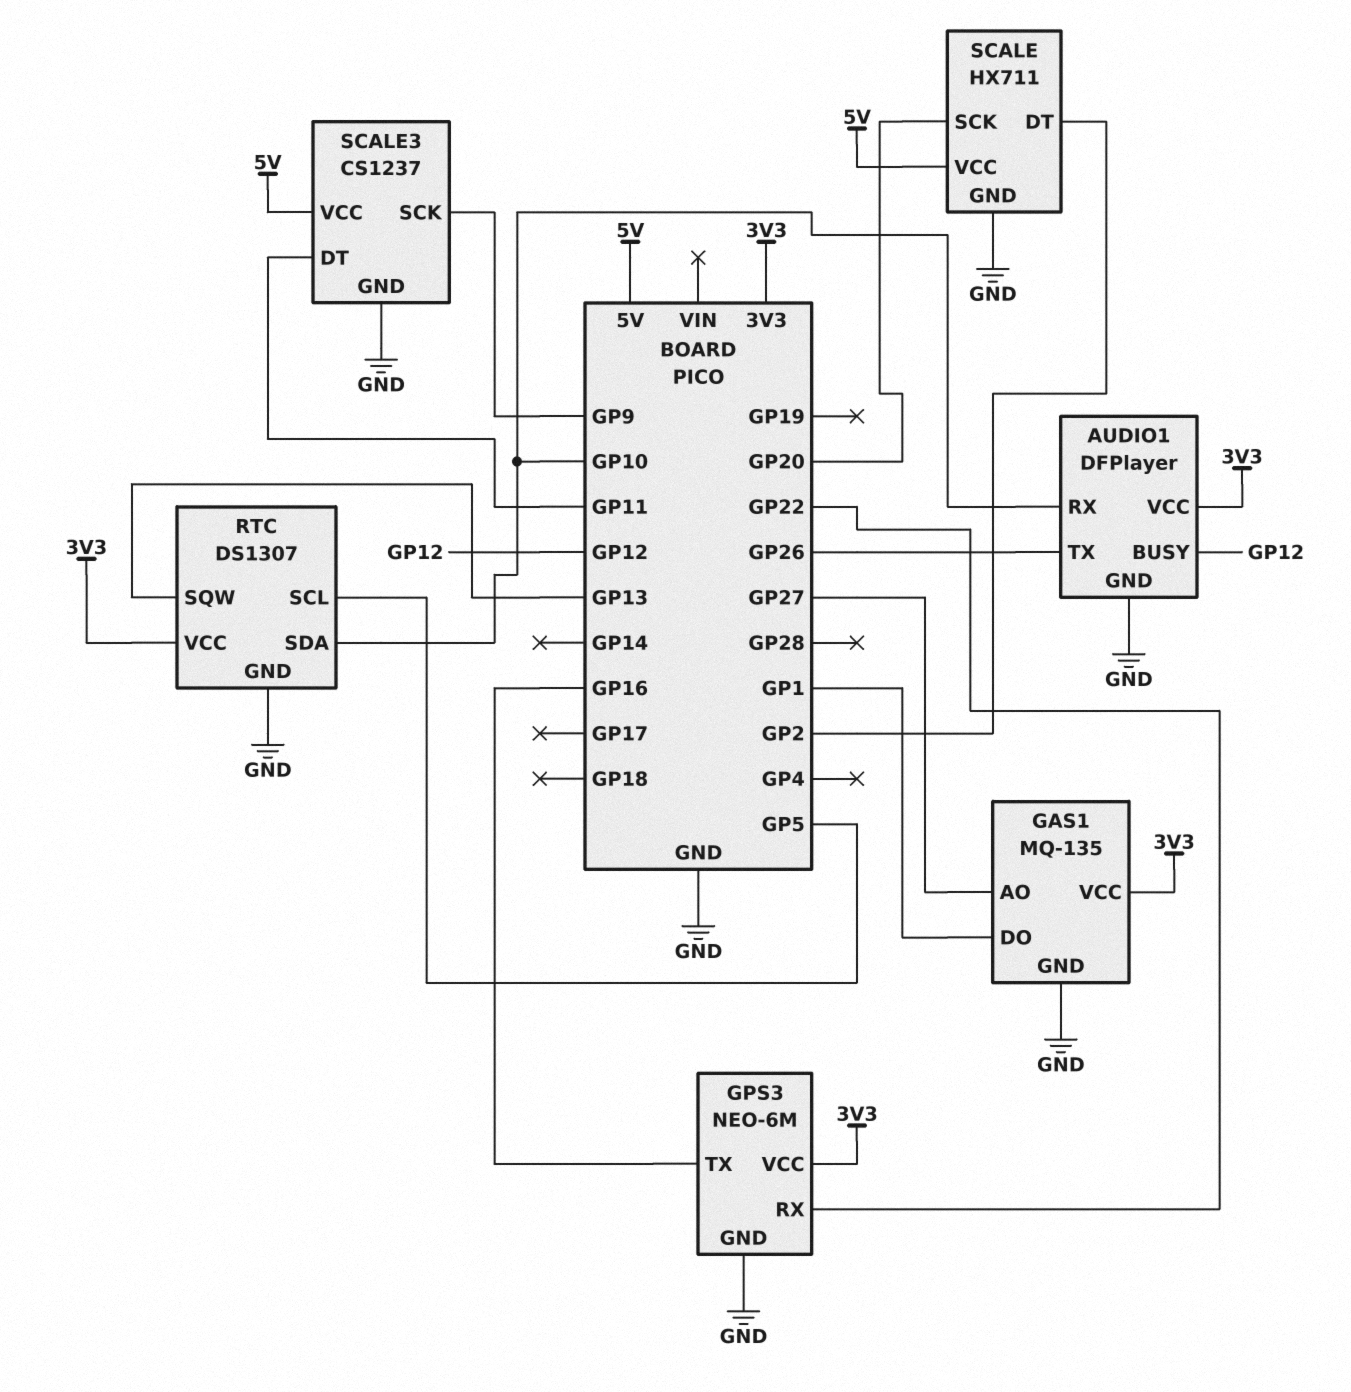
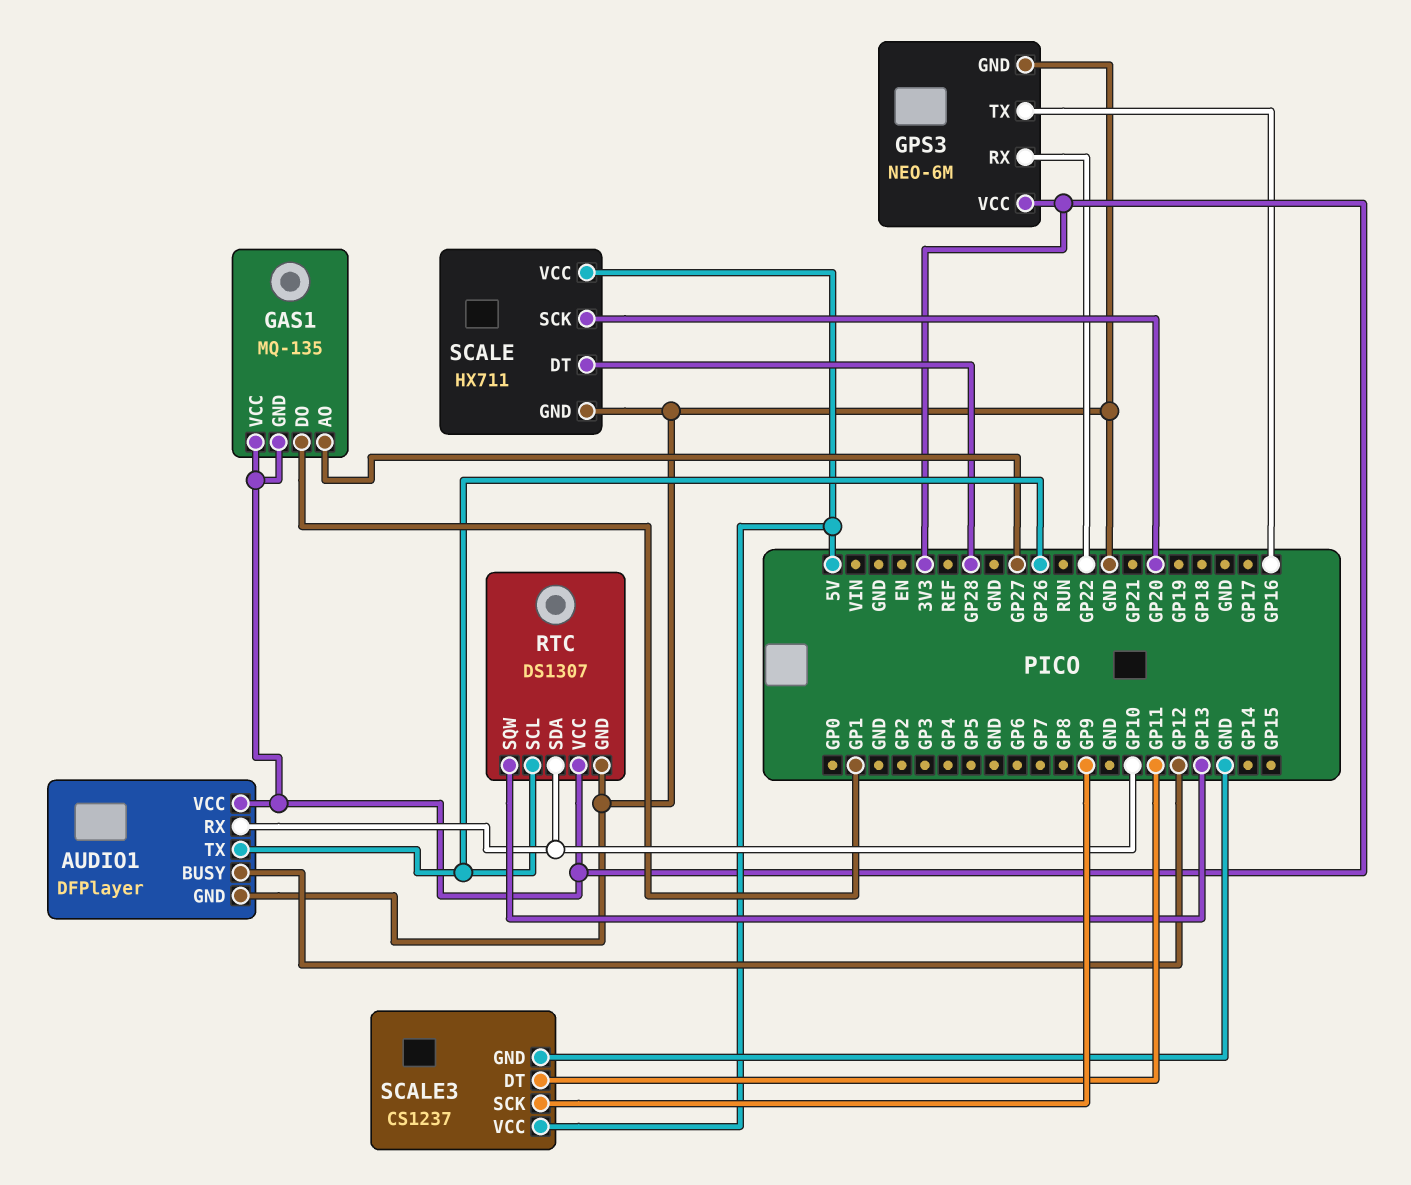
GAS1 pin GND: GND -> 3V3
RTC pin SCL: GP5 -> GP26
SCALE pin DT: GP2 -> GP28

